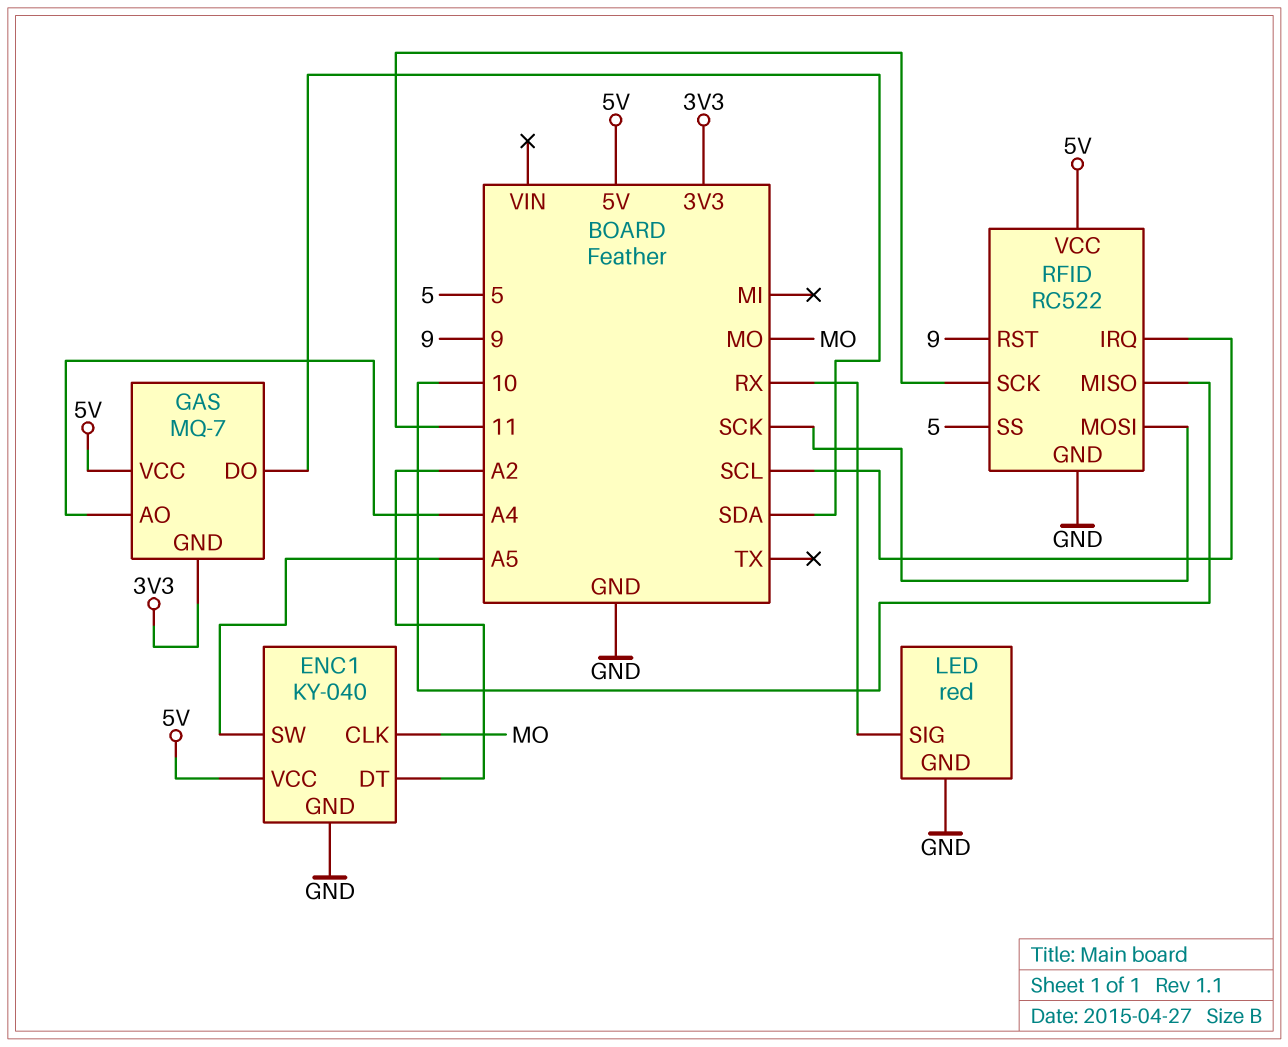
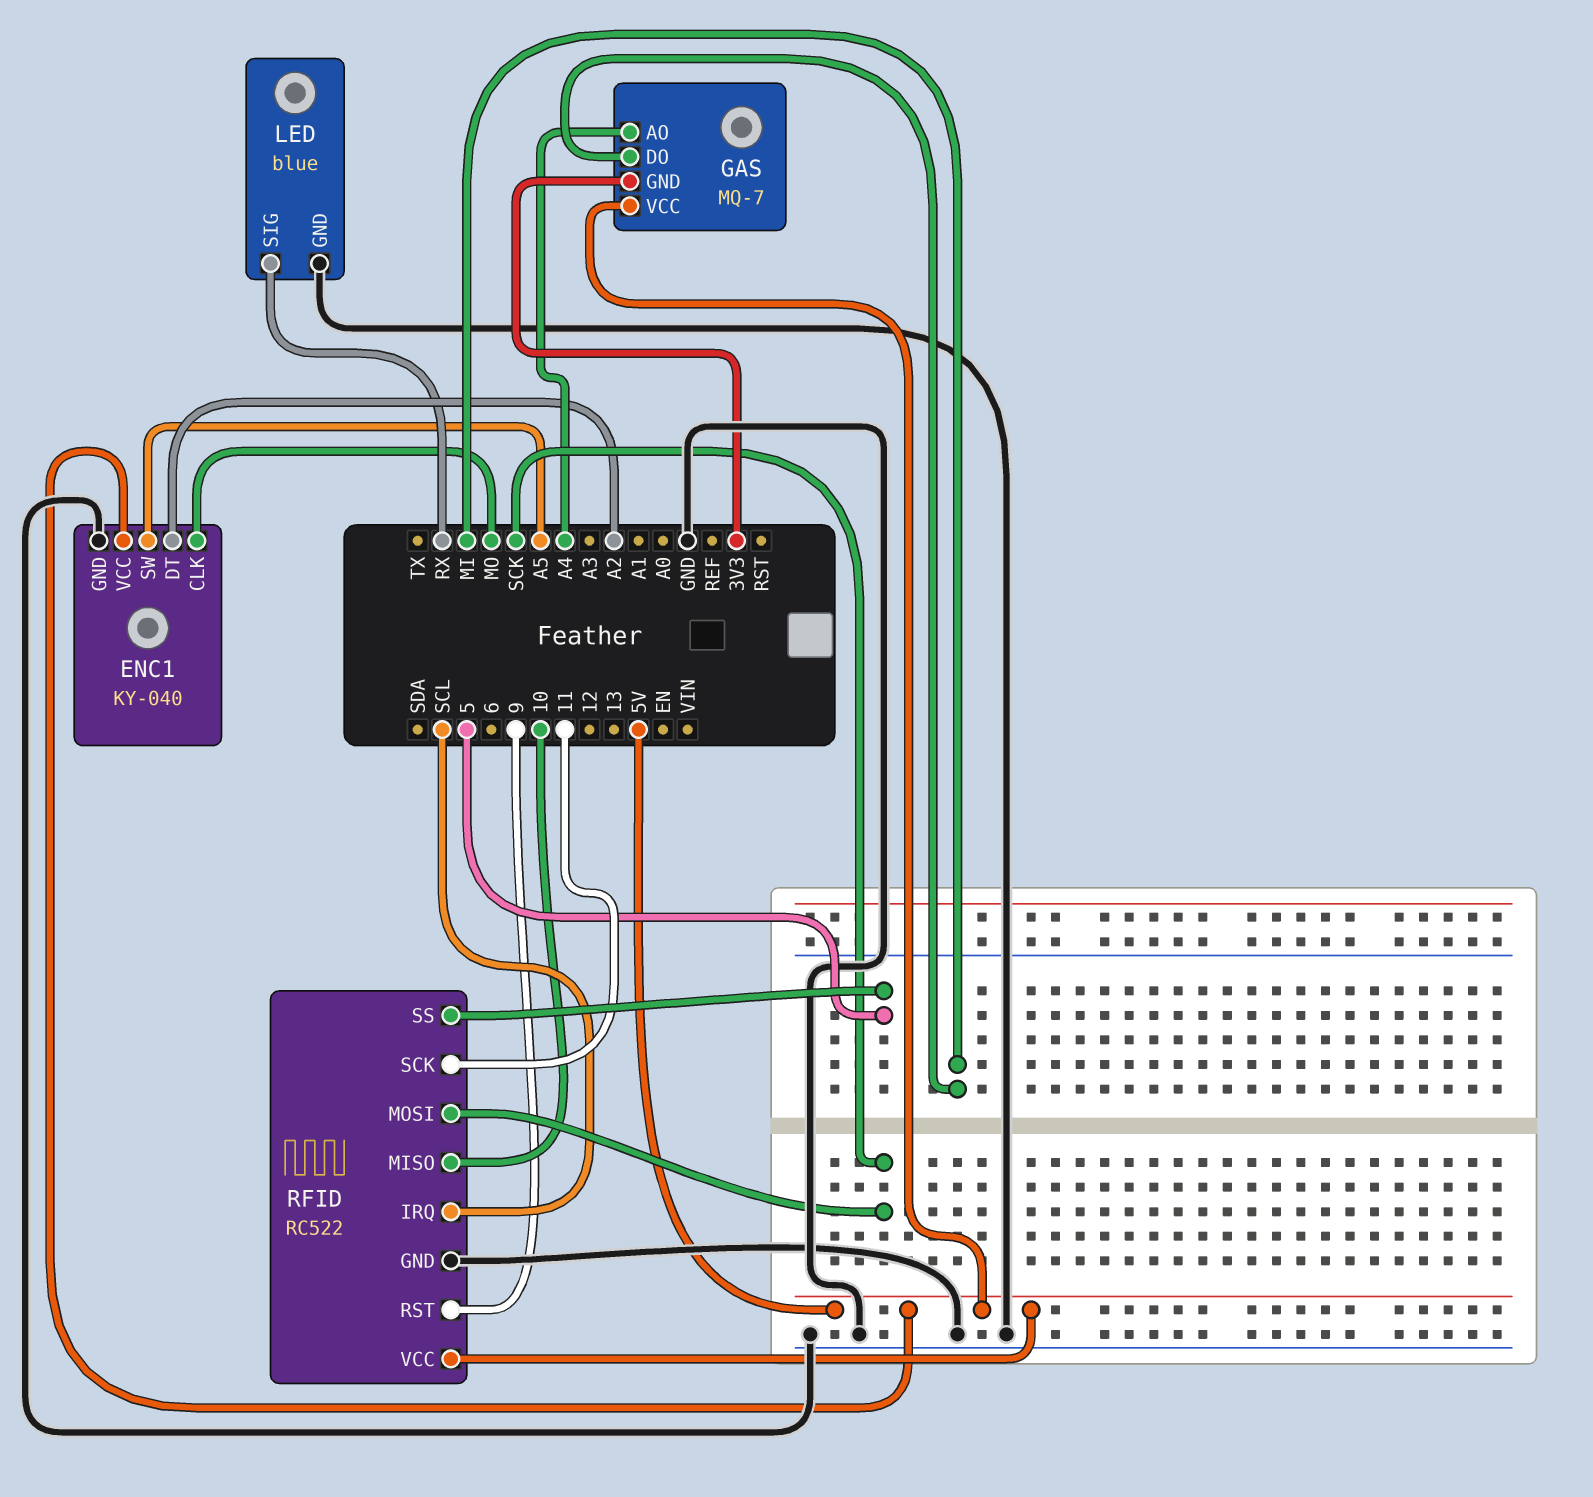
GAS pin DO: SDA -> MI
LED: red -> blue

